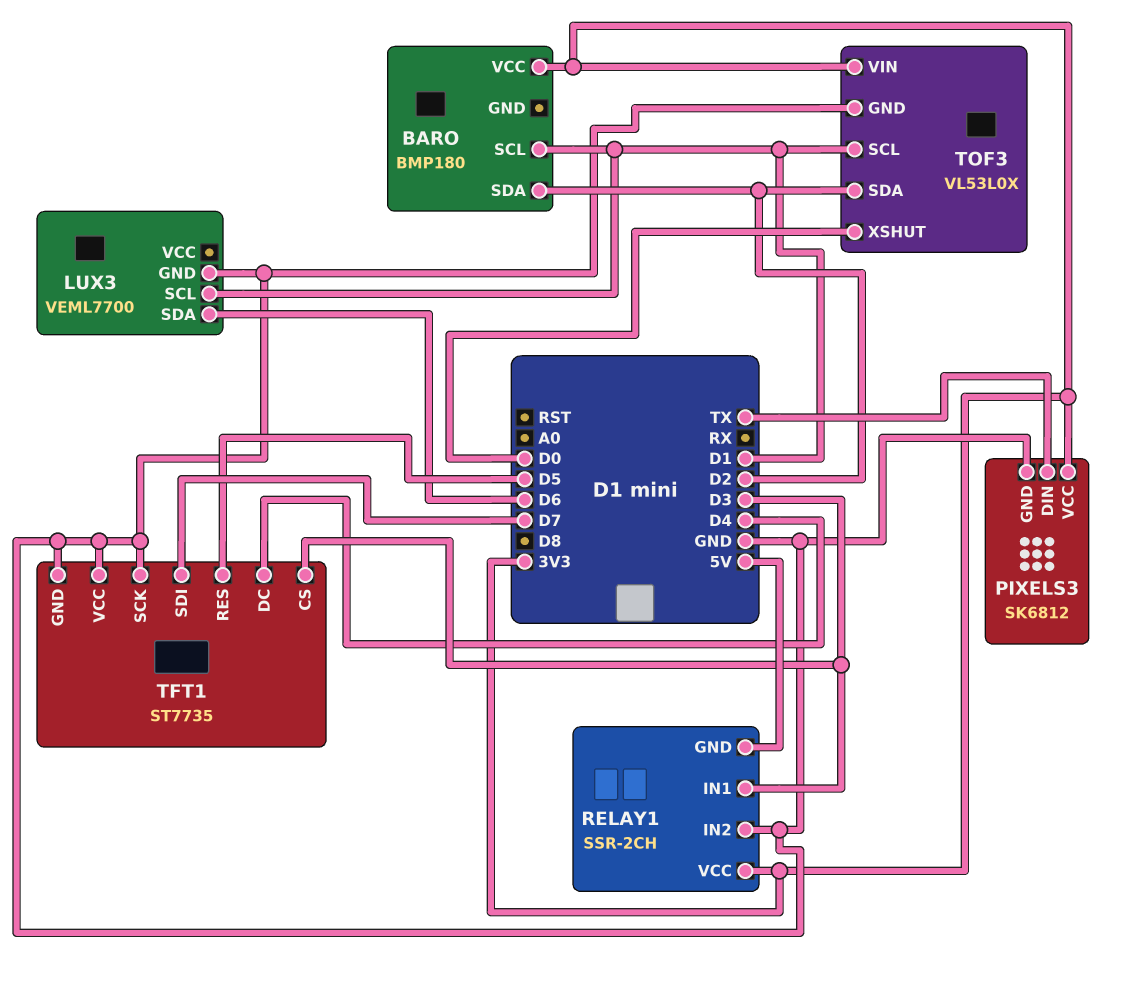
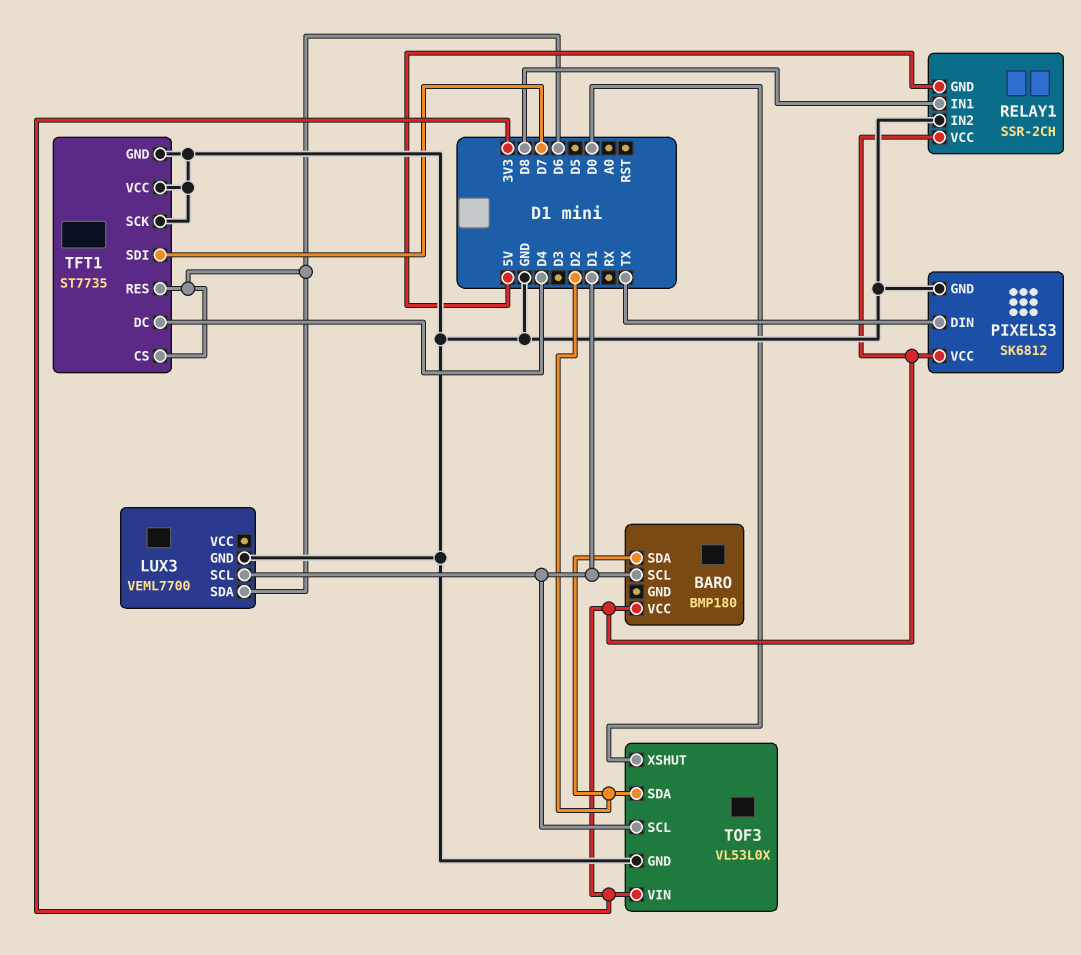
RELAY1 pin IN1: D3 -> D8
TFT1 pin CS: D3 -> D6
TFT1 pin RES: D5 -> D6

